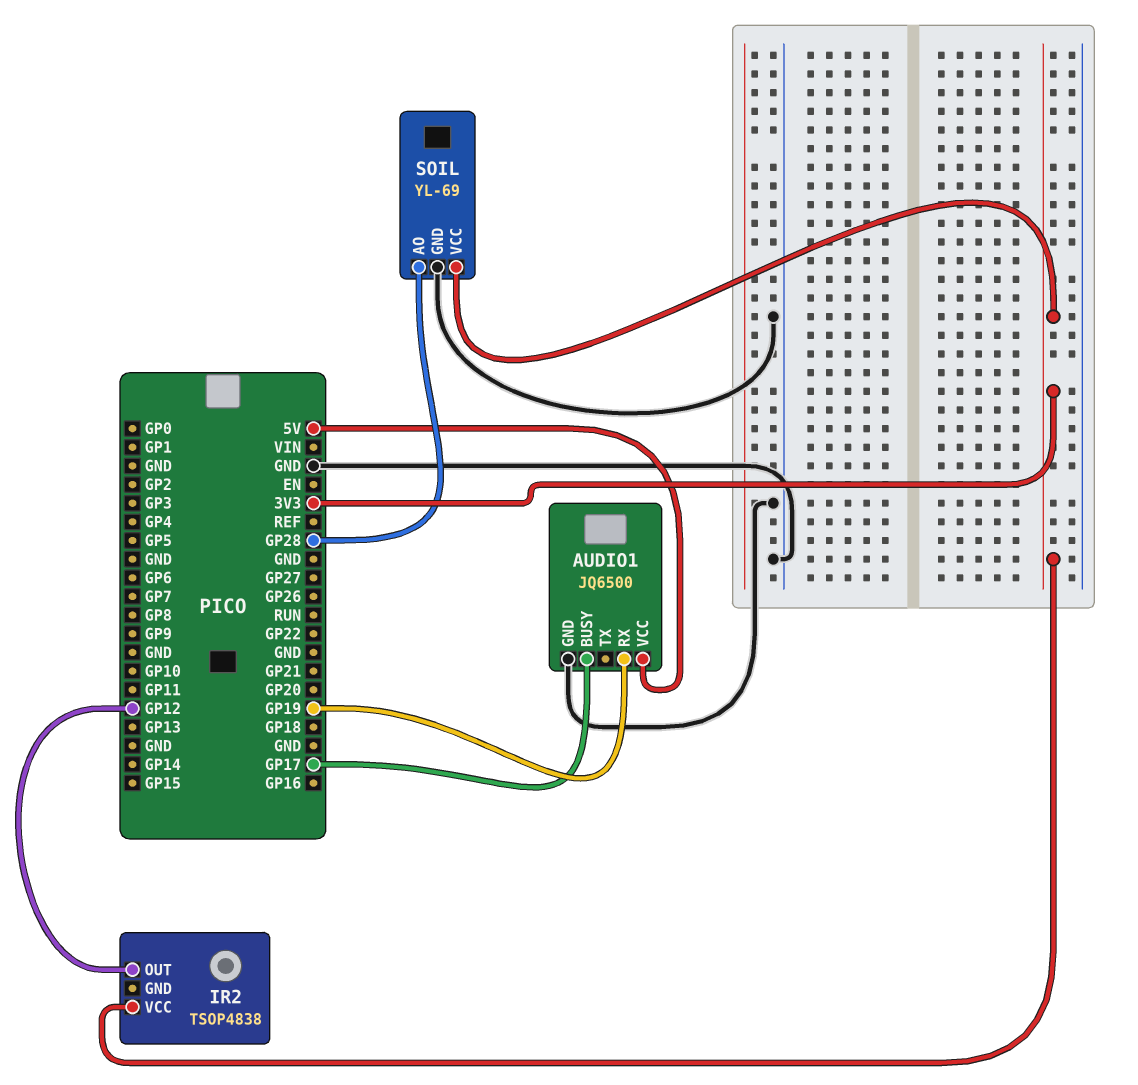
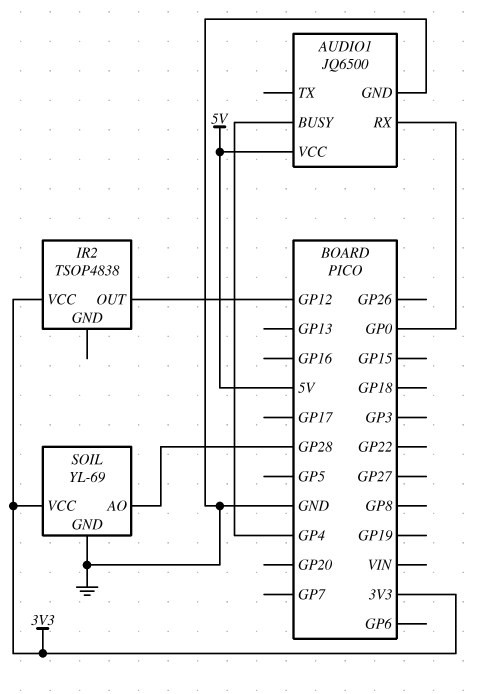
AUDIO1 pin BUSY: GP17 -> GP4
AUDIO1 pin RX: GP19 -> GP0

